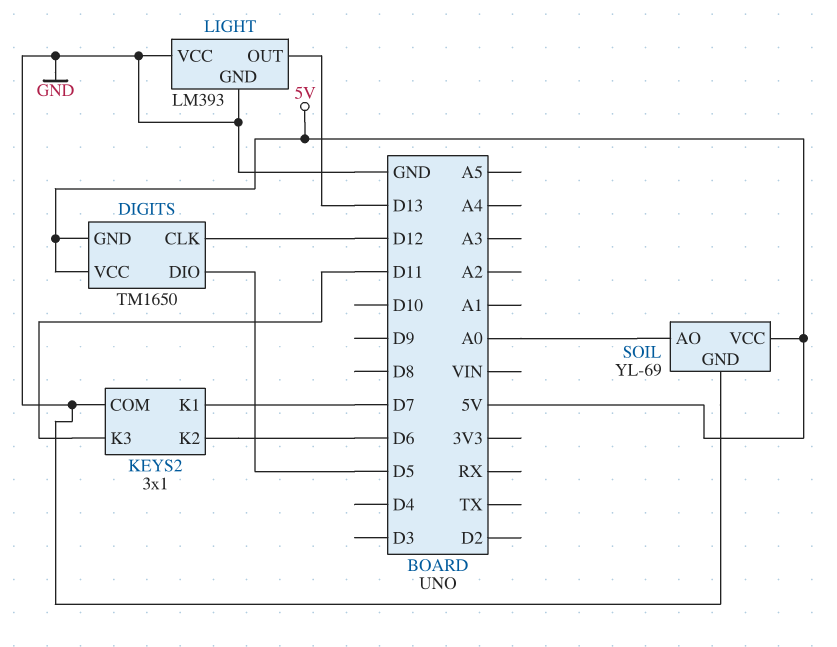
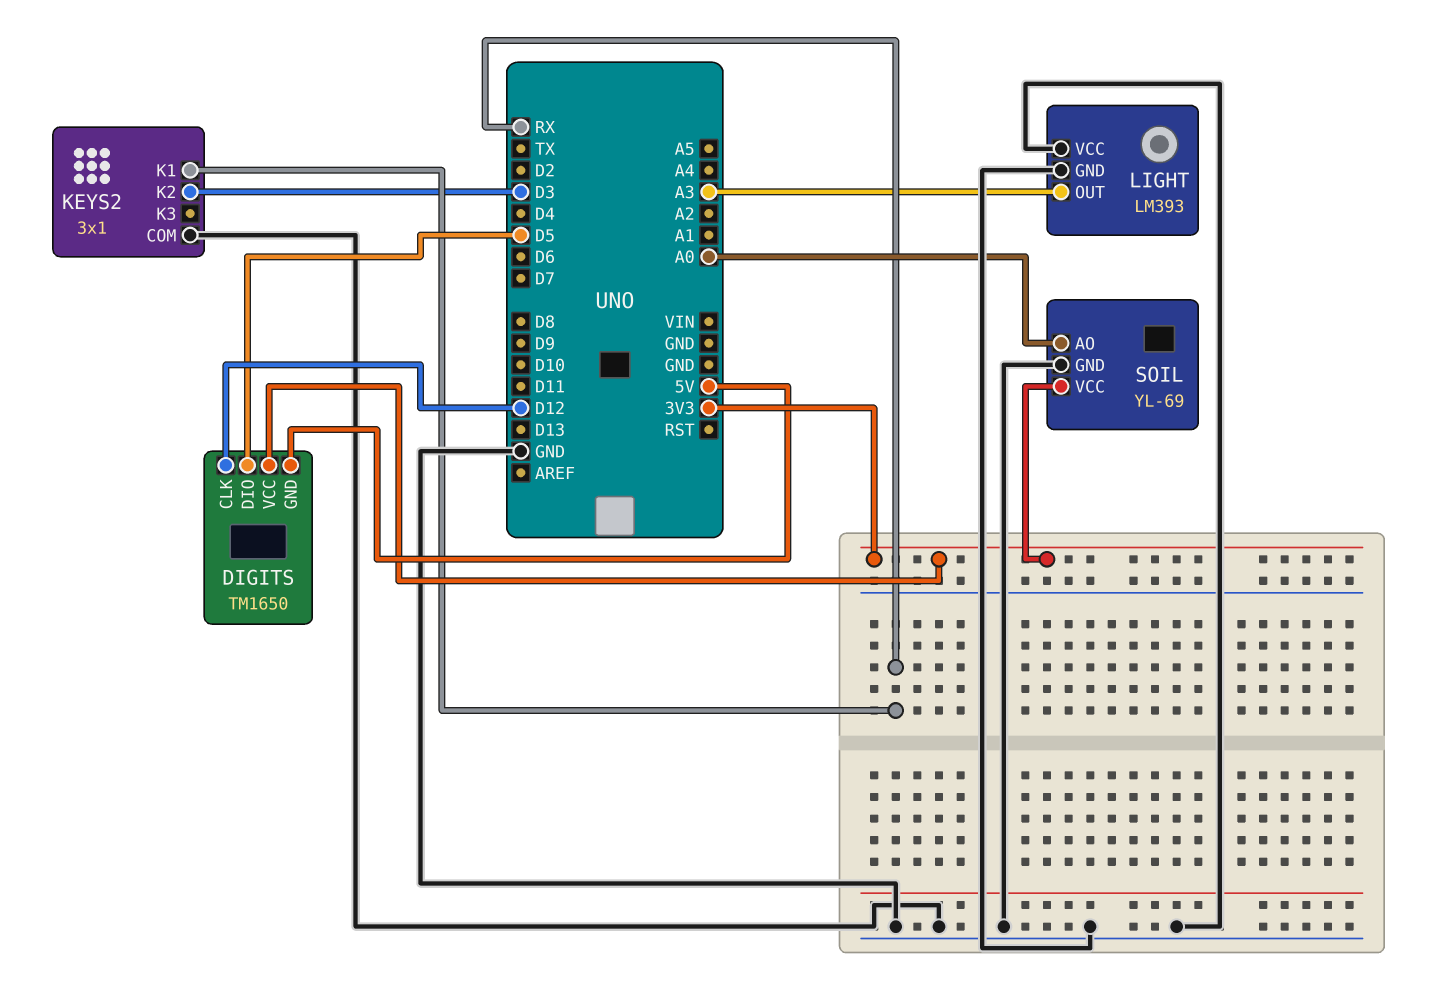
DIGITS pin VCC: 5V -> 3V3
KEYS2 pin K1: D7 -> RX
KEYS2 pin K2: D6 -> D3
KEYS2 pin K3: D11 -> none
LIGHT pin OUT: D13 -> A3
SOIL pin VCC: 5V -> 3V3

